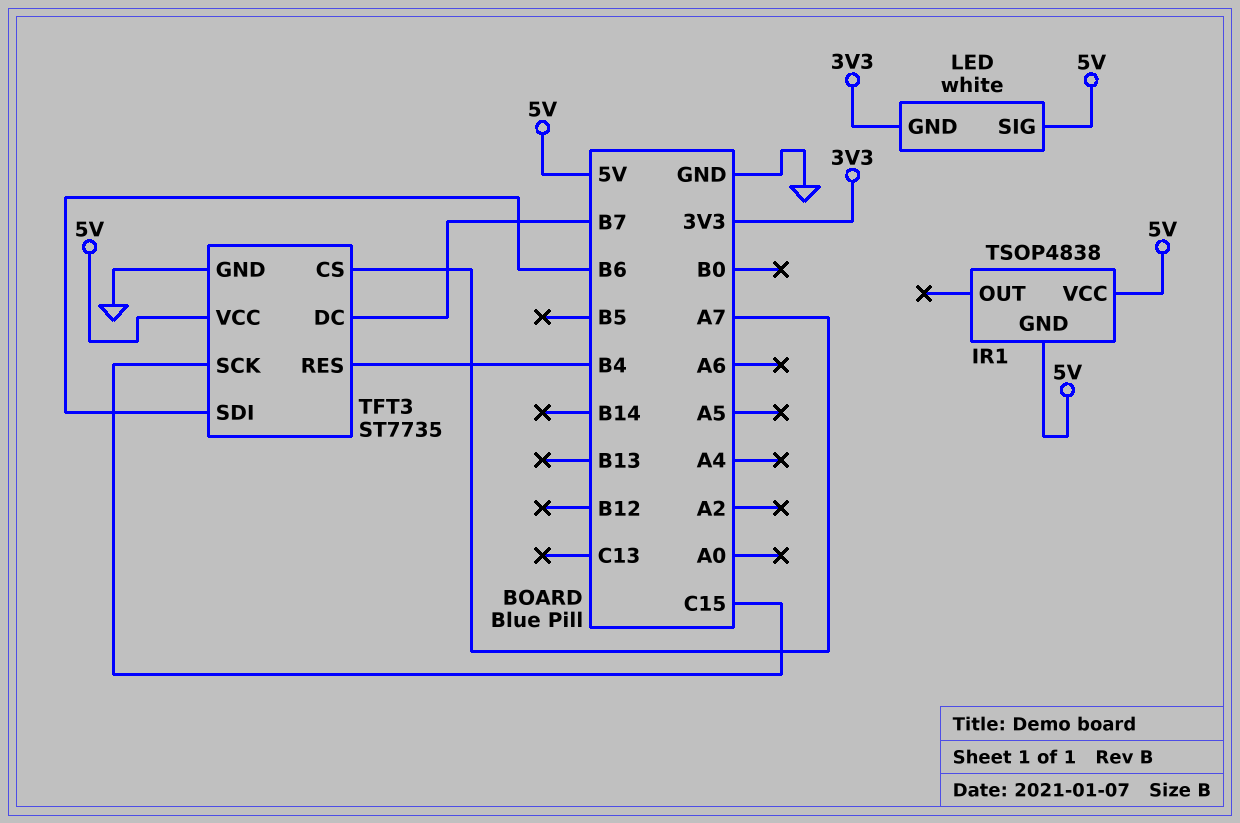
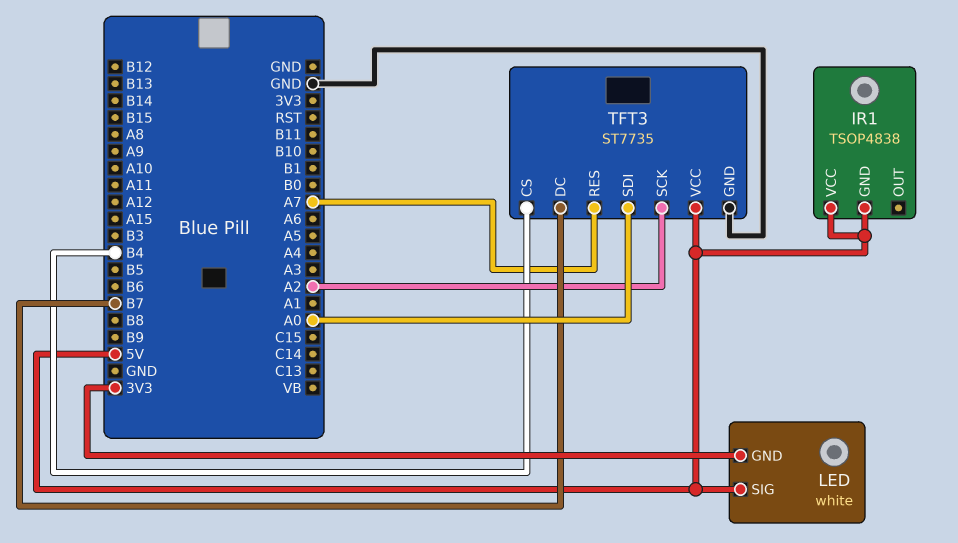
TFT3 pin CS: A7 -> B4
TFT3 pin RES: B4 -> A7
TFT3 pin SCK: C15 -> A2
TFT3 pin SDI: B6 -> A0

